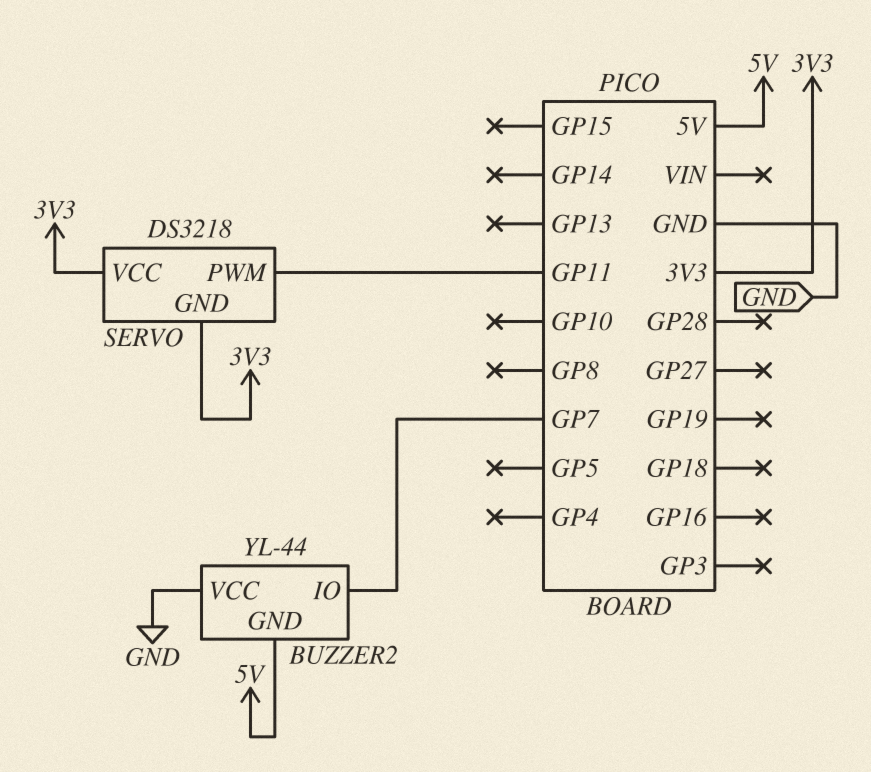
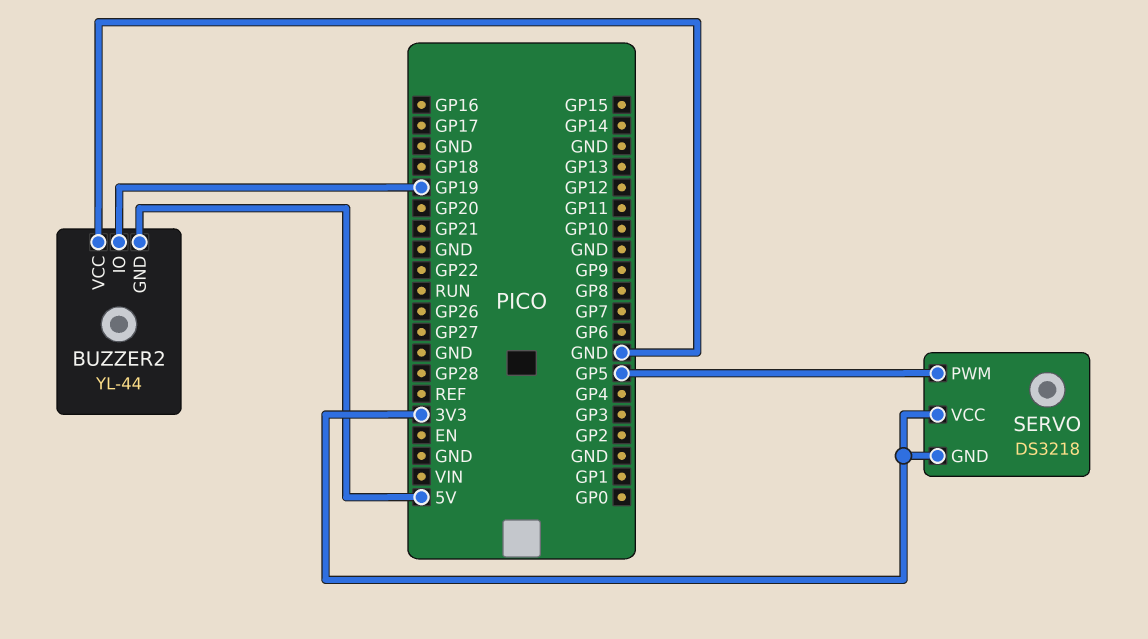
BUZZER2 pin IO: GP7 -> GP19
SERVO pin PWM: GP11 -> GP5

